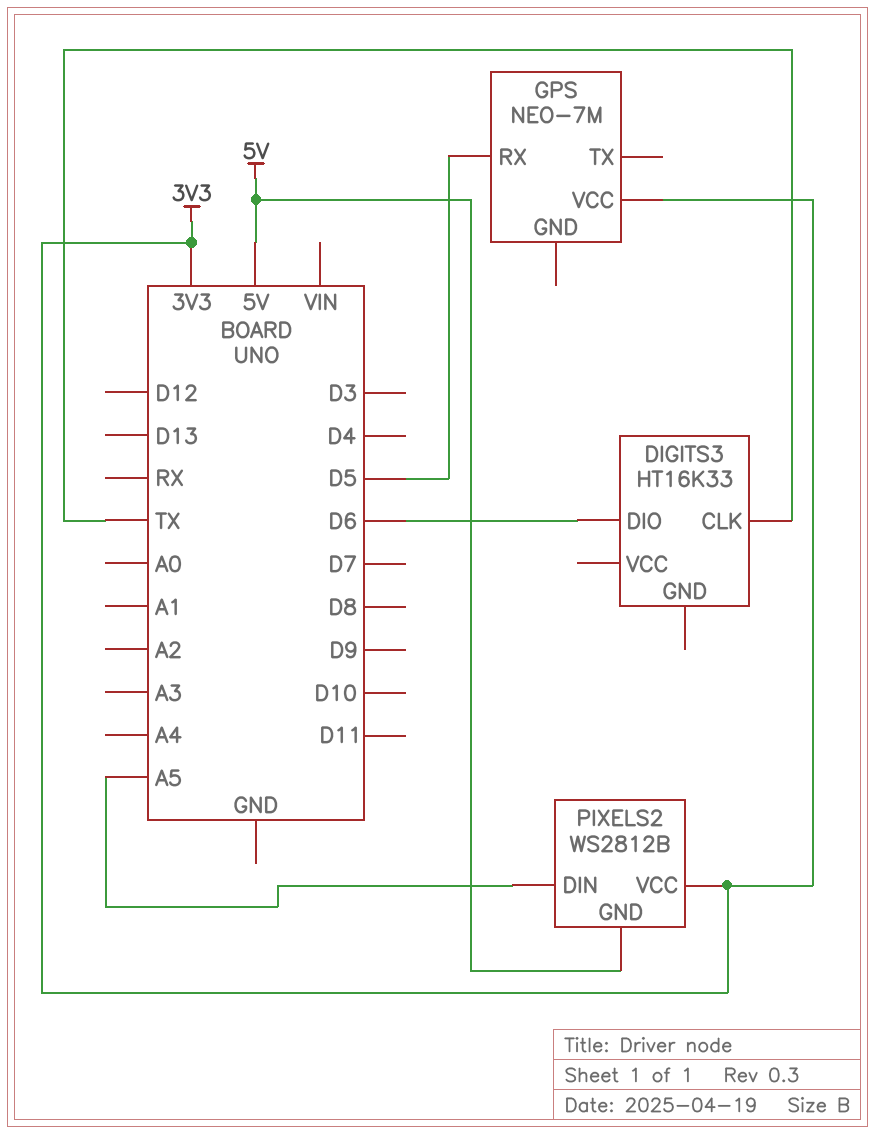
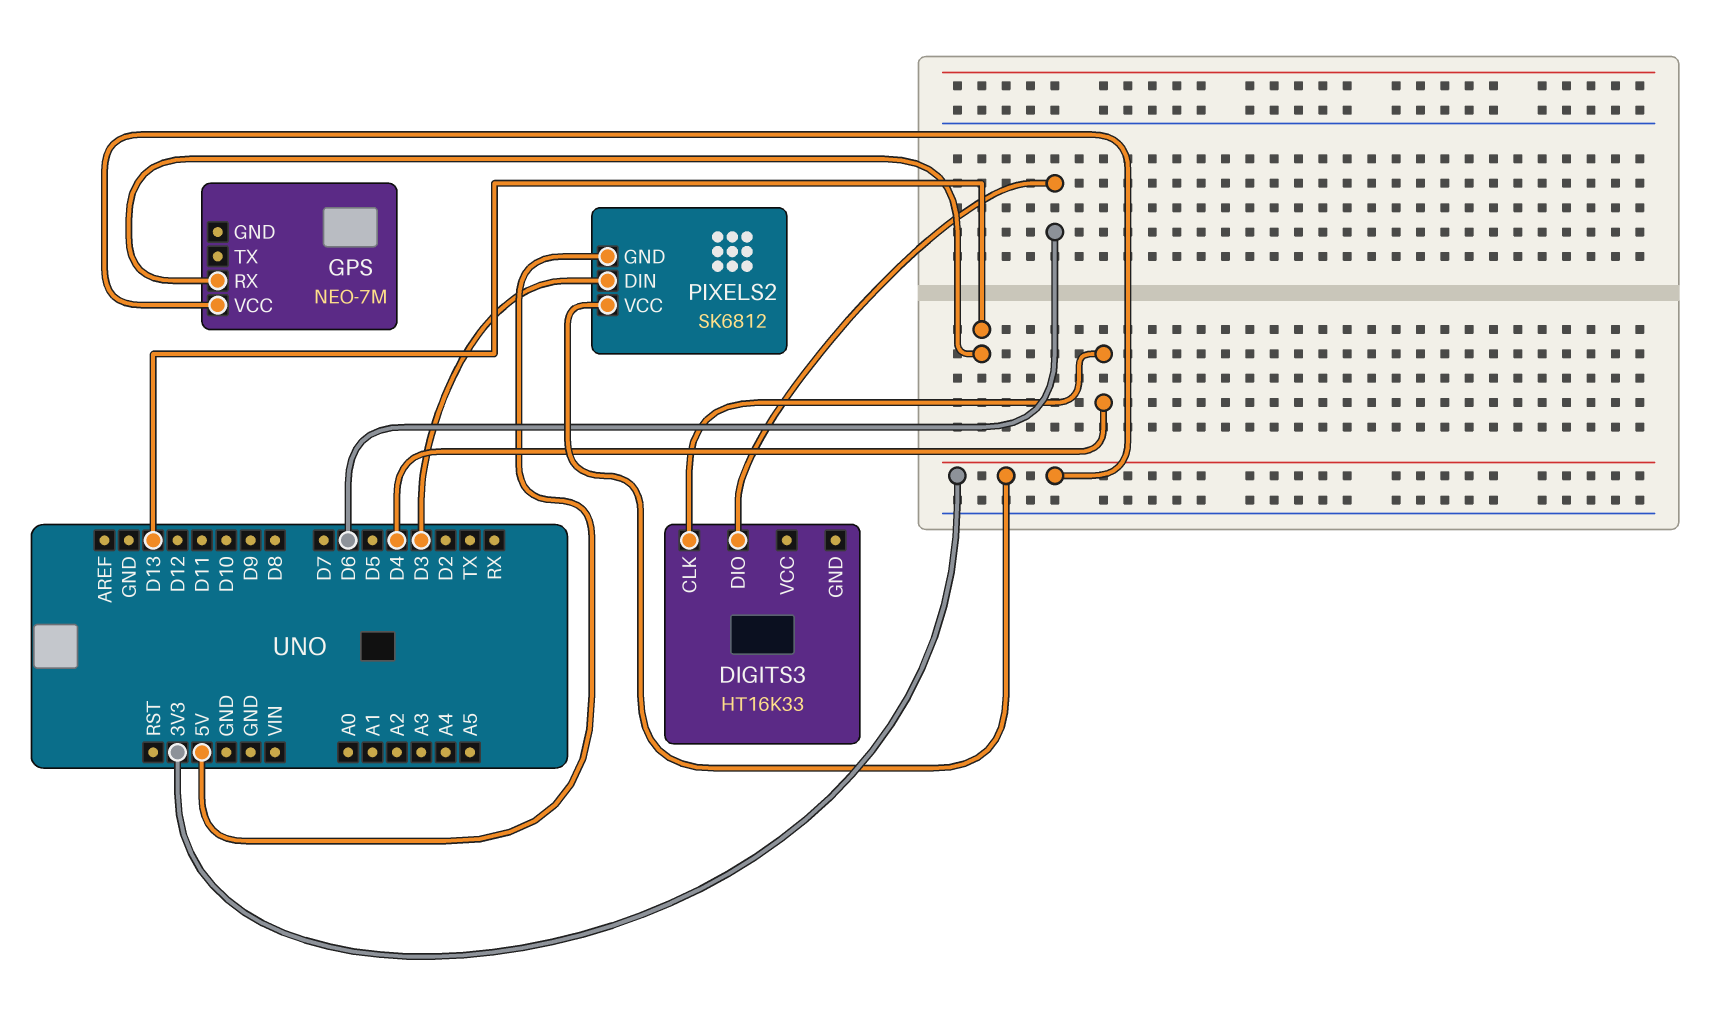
DIGITS3 pin CLK: TX -> D4
GPS pin RX: D5 -> D13
PIXELS2: WS2812B -> SK6812
PIXELS2 pin DIN: A5 -> D3

